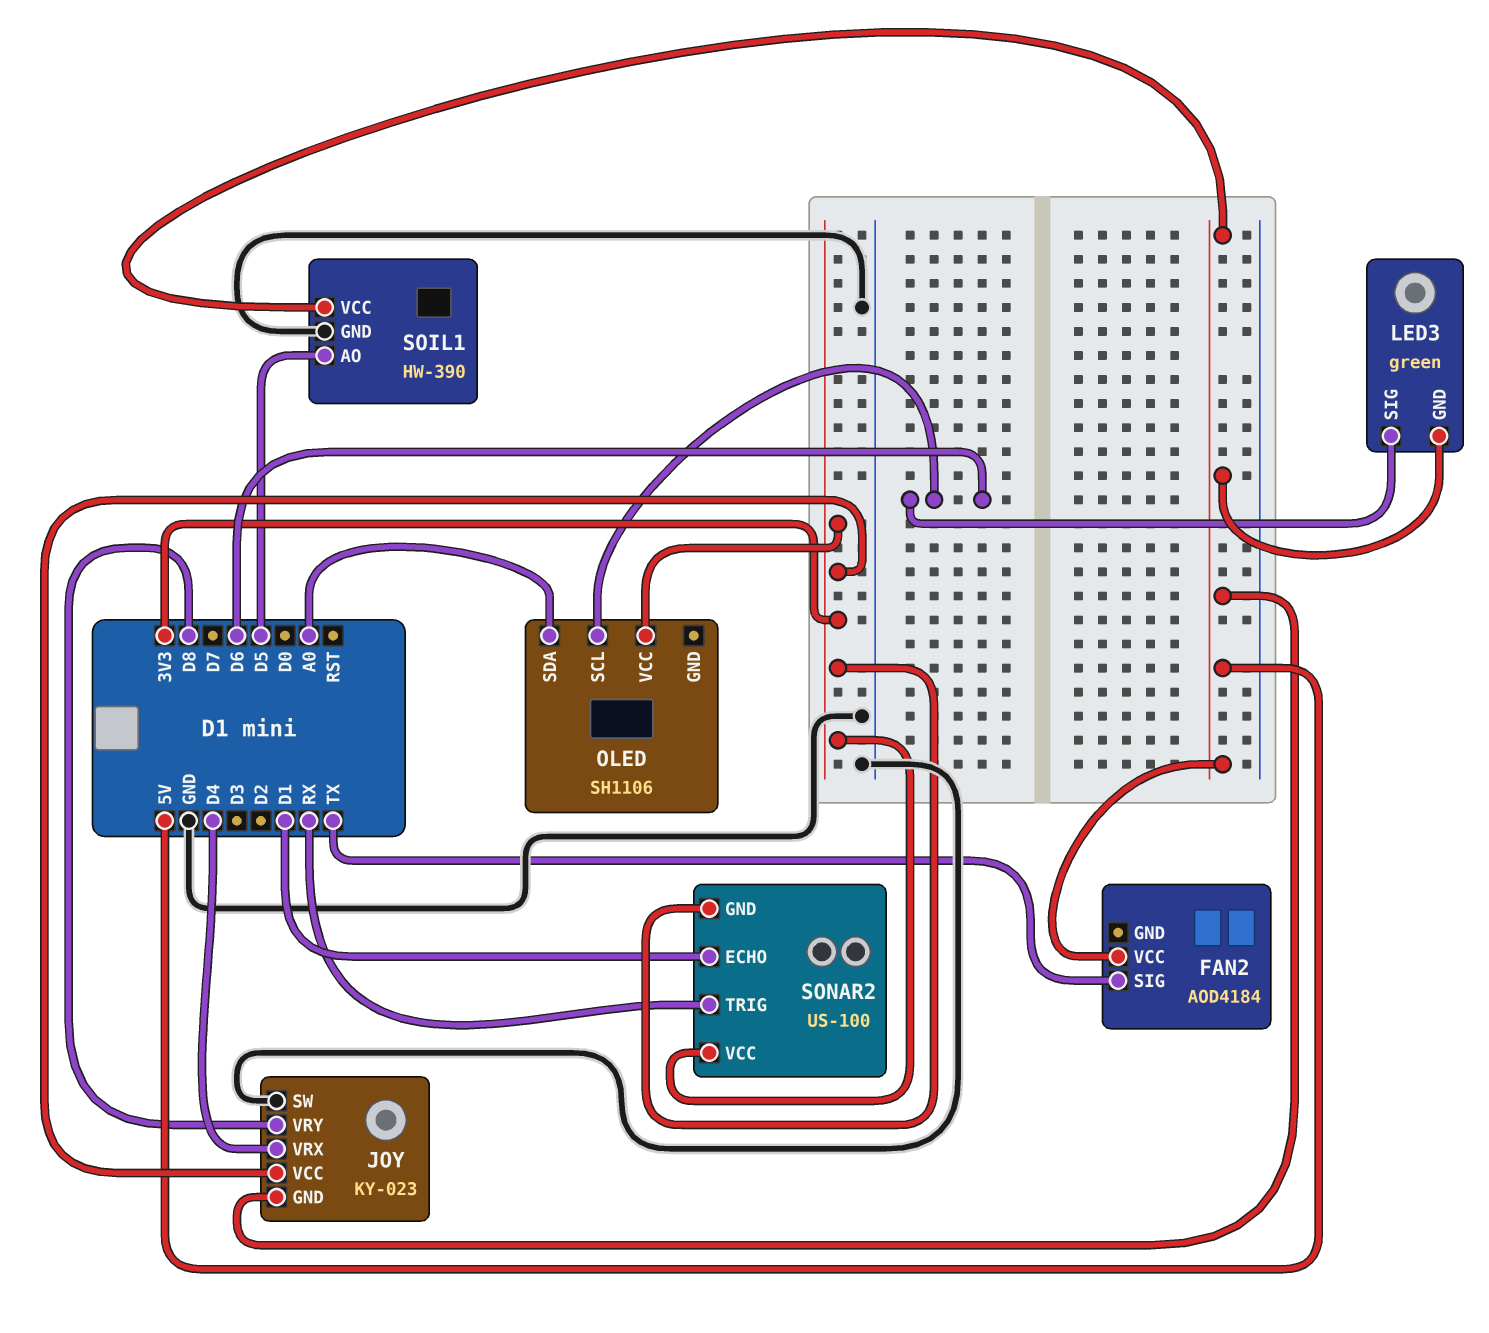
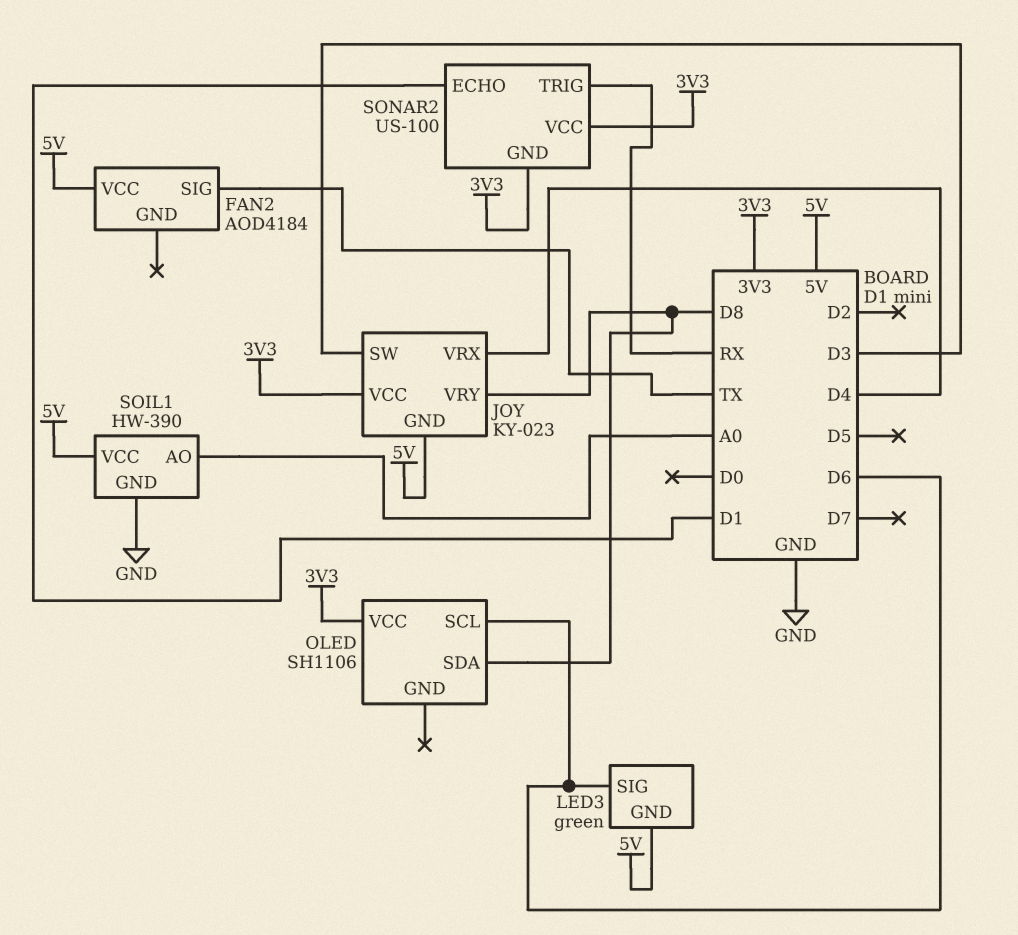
JOY pin SW: GND -> D3
OLED pin SDA: A0 -> D8
SOIL1 pin AO: D5 -> A0

